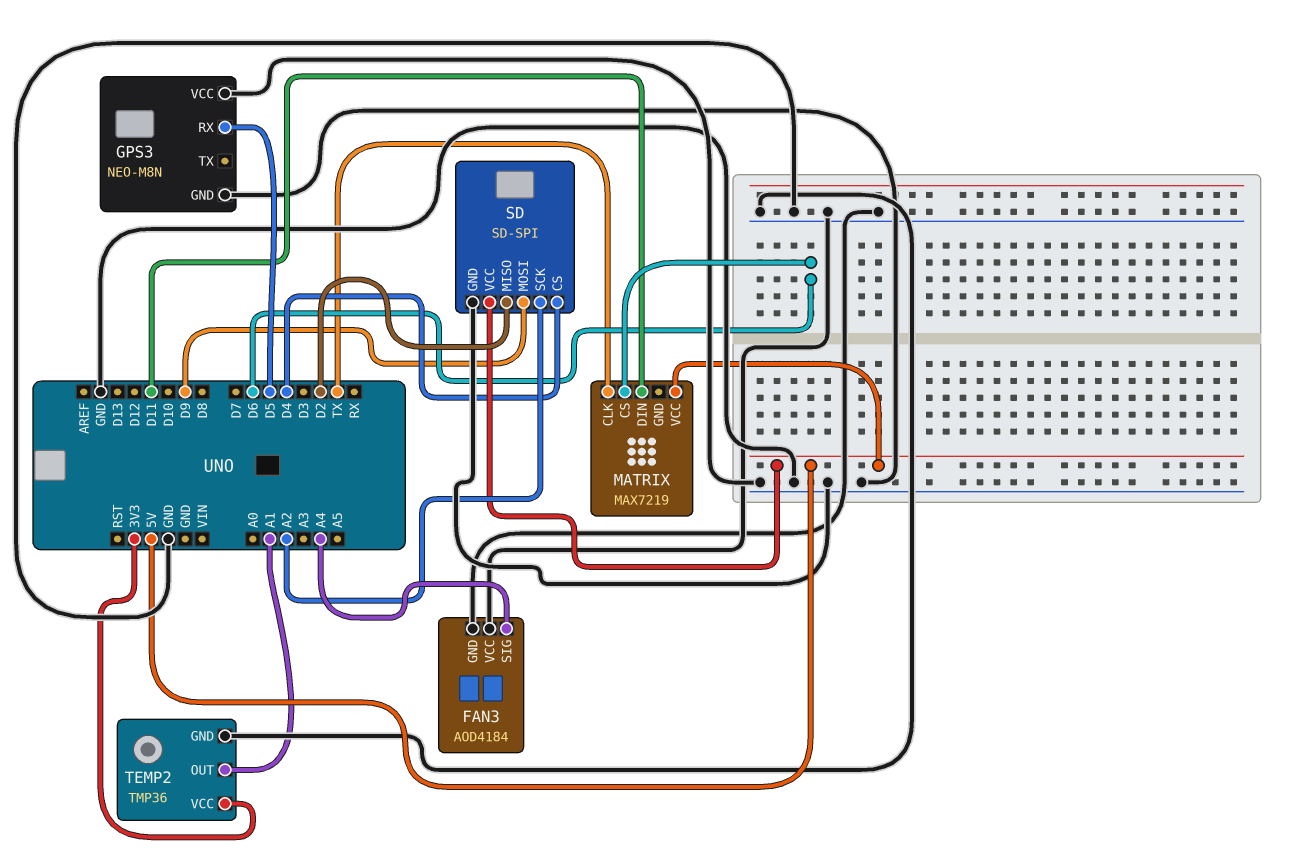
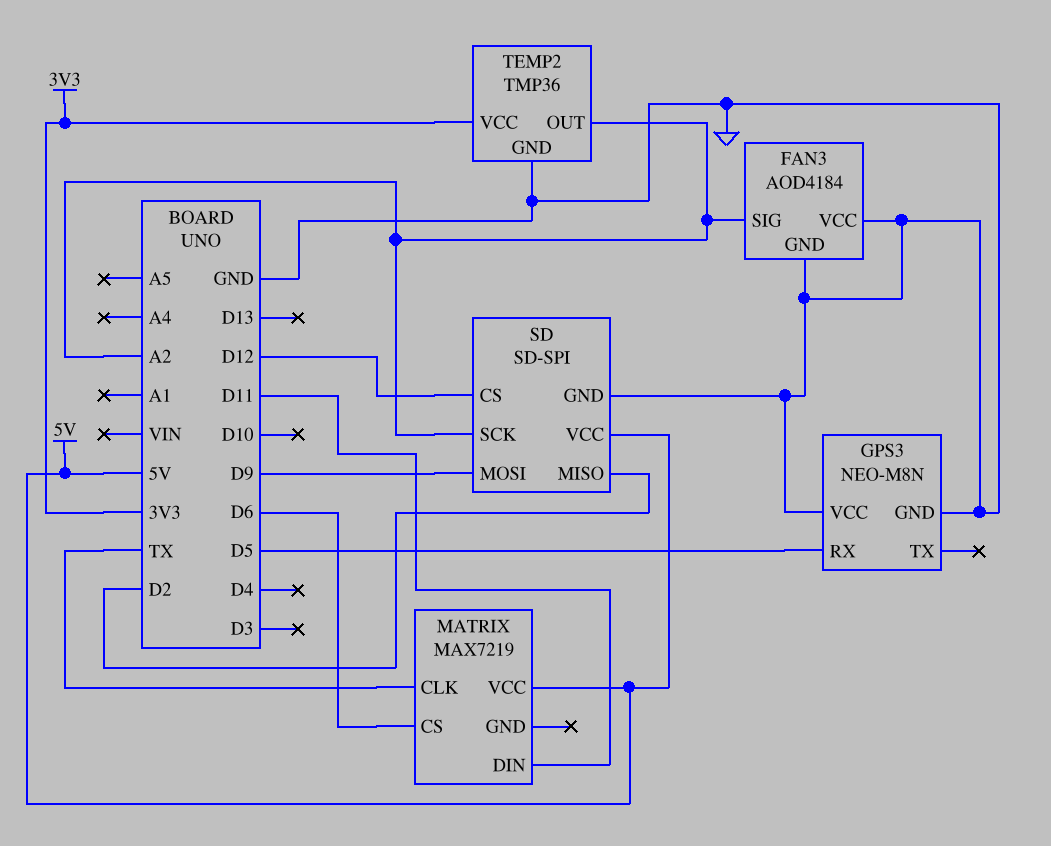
FAN3 pin SIG: A4 -> A2
SD pin CS: D4 -> D12
TEMP2 pin OUT: A1 -> A2

